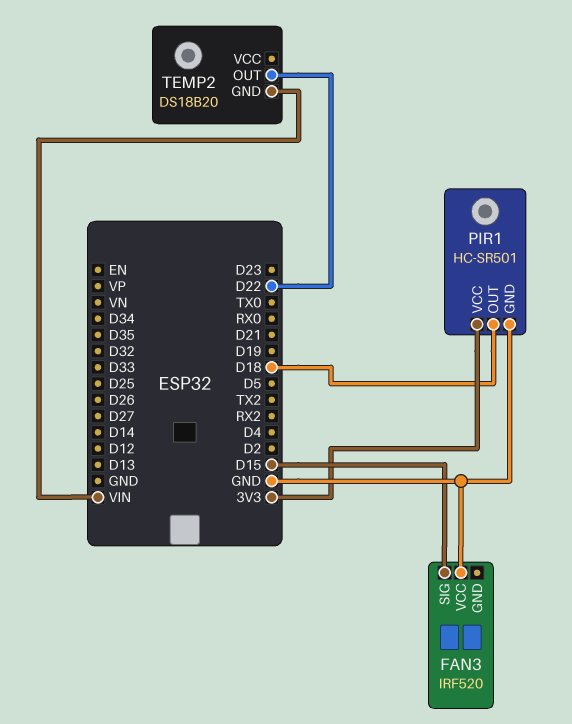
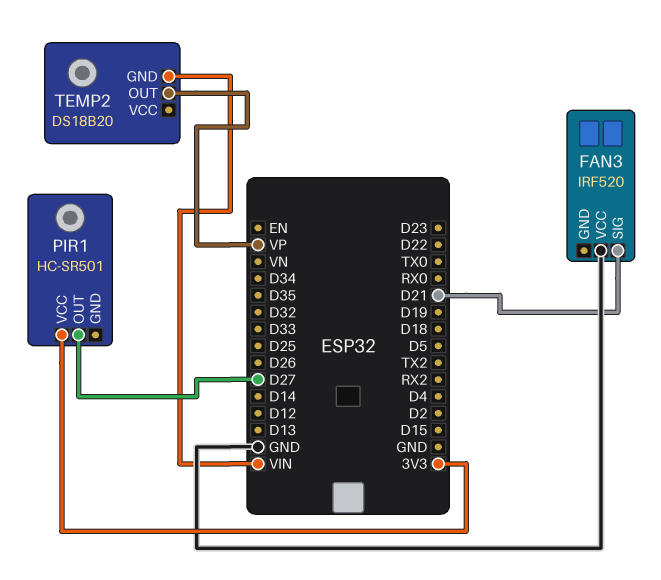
FAN3 pin SIG: D15 -> D21
PIR1 pin GND: GND -> none
PIR1 pin OUT: D18 -> D27
TEMP2 pin OUT: D22 -> VP

